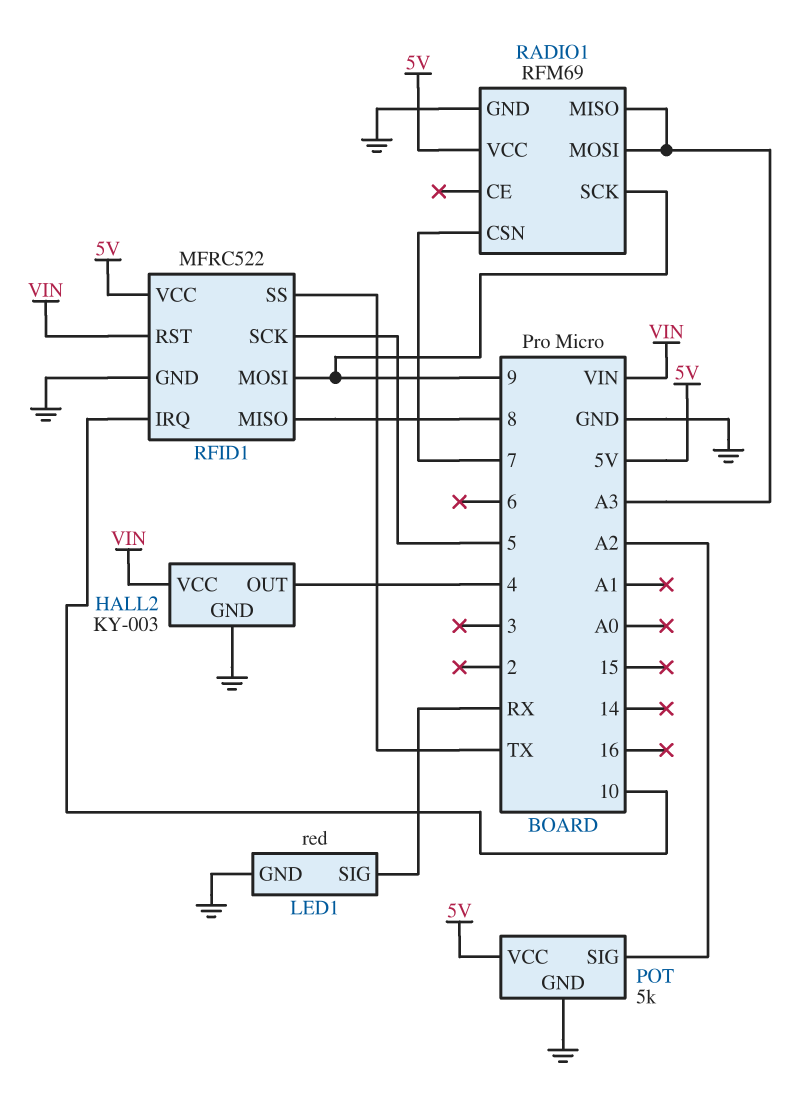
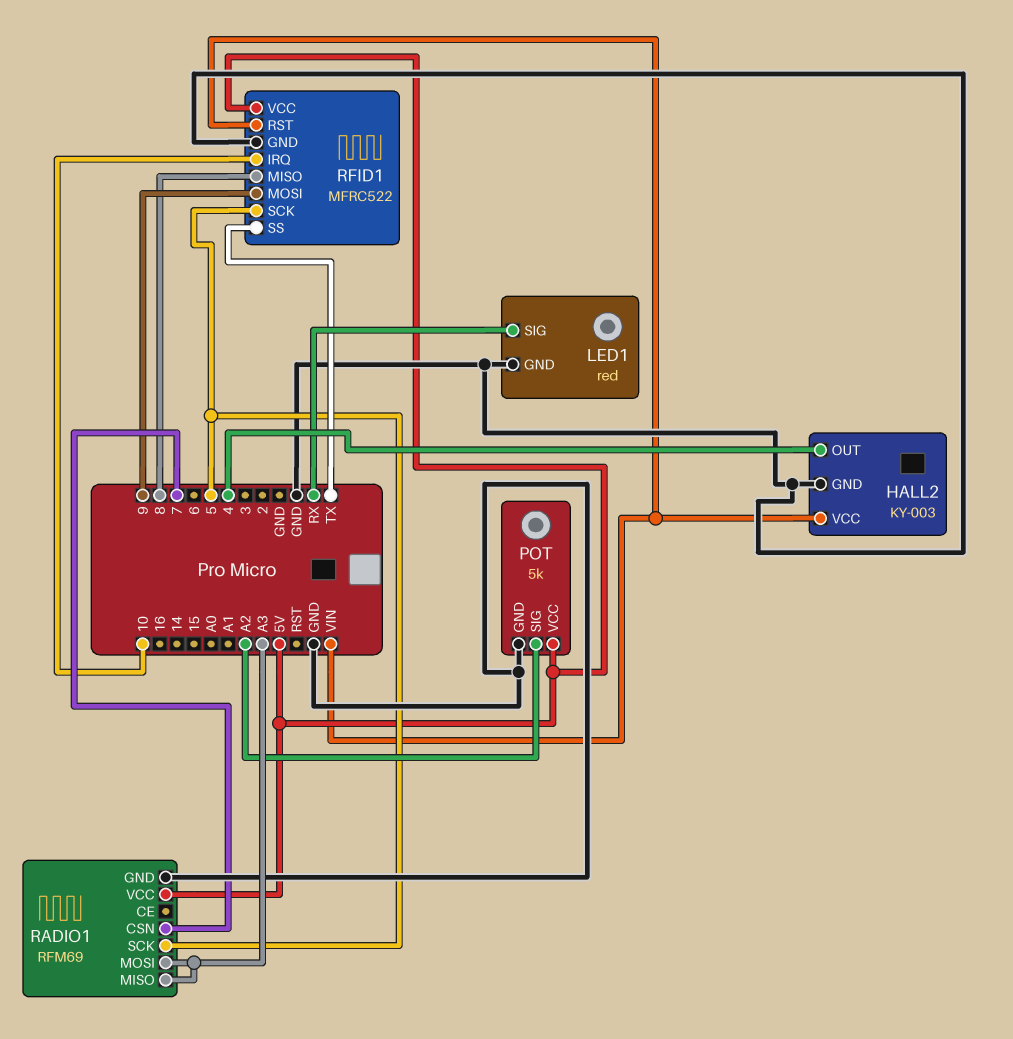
RADIO1 pin SCK: 9 -> 5

